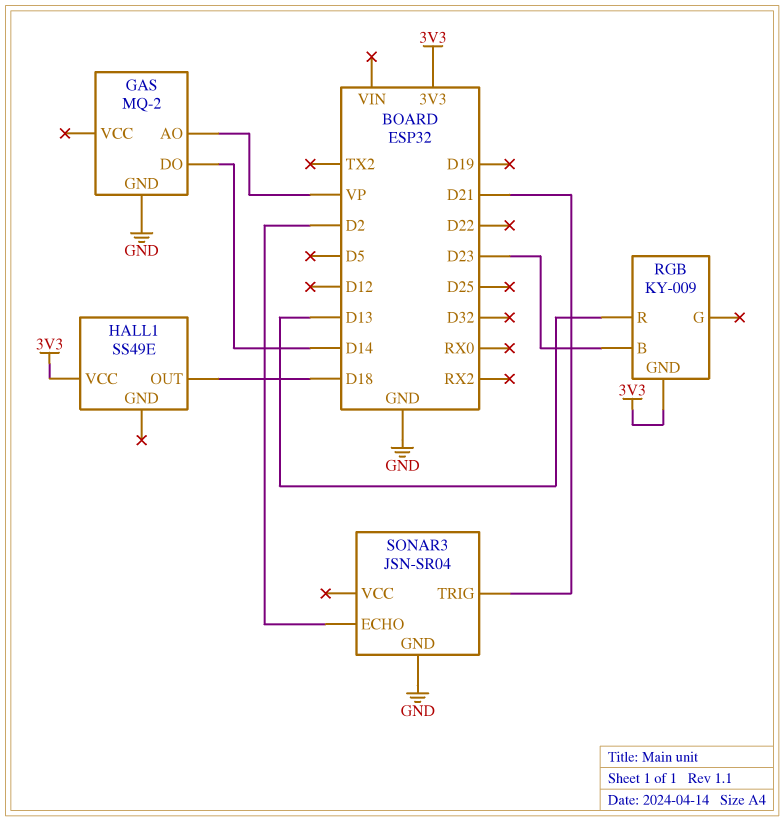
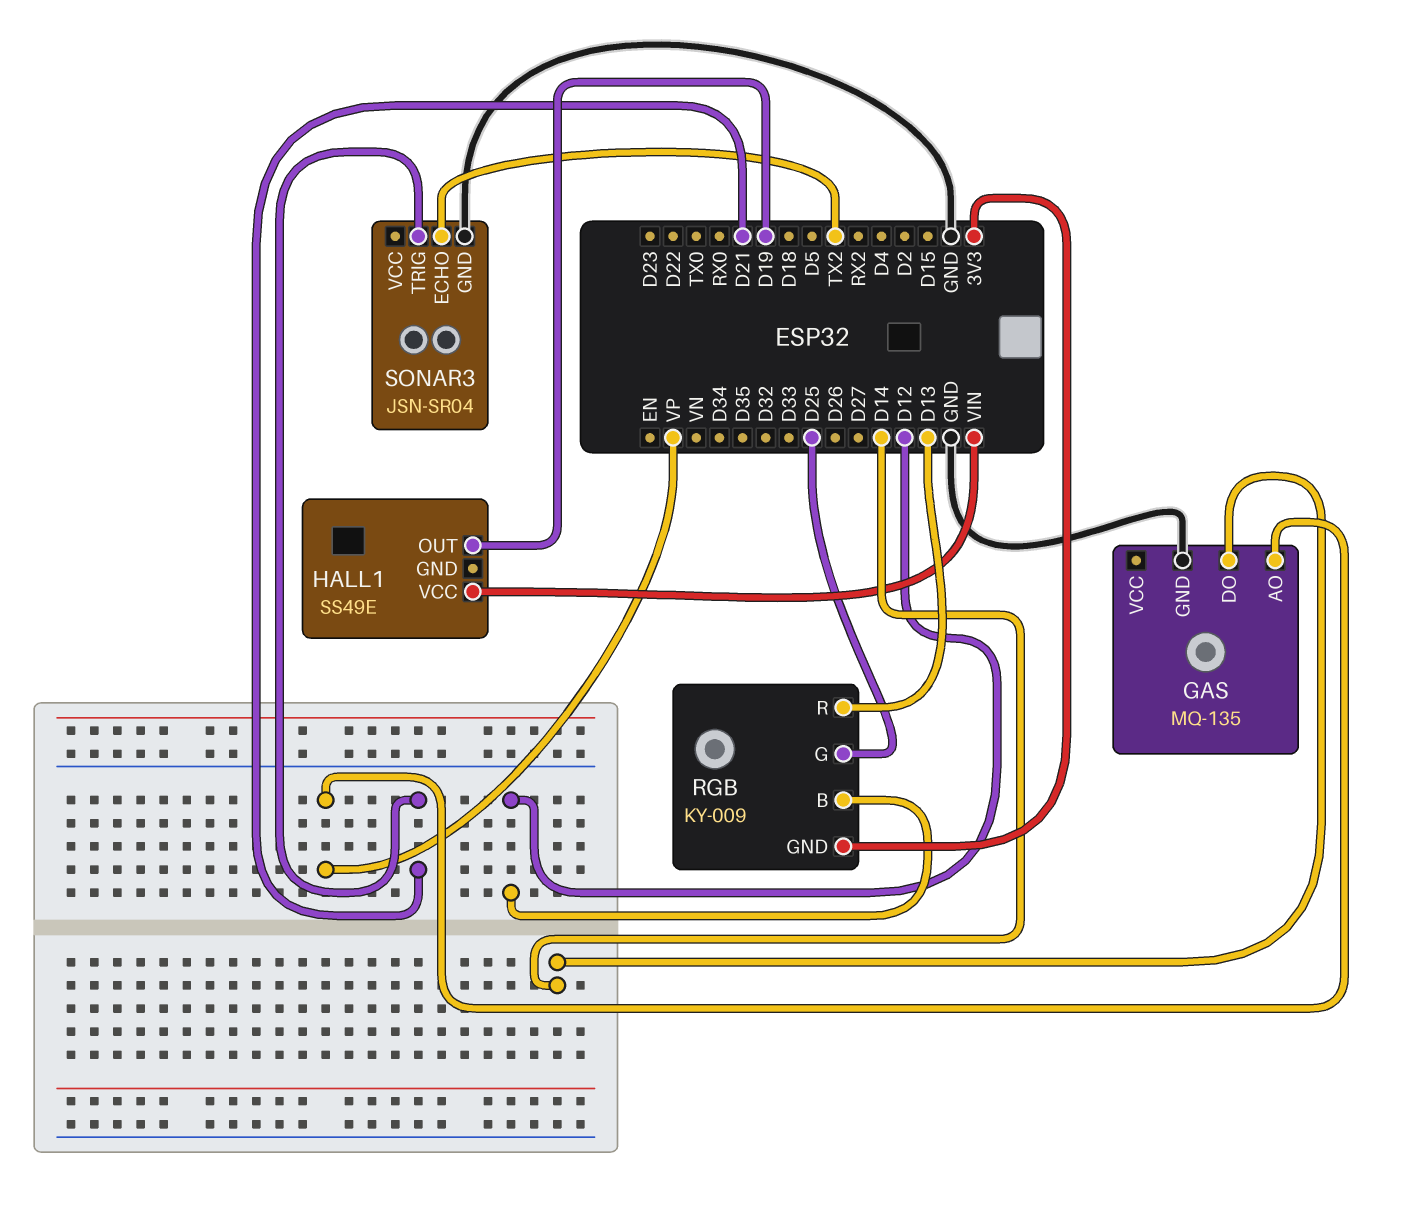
GAS: MQ-2 -> MQ-135
HALL1 pin OUT: D18 -> D19
HALL1 pin VCC: 3V3 -> VIN
RGB pin B: D23 -> D12
RGB pin G: none -> D25
SONAR3 pin ECHO: D2 -> TX2

